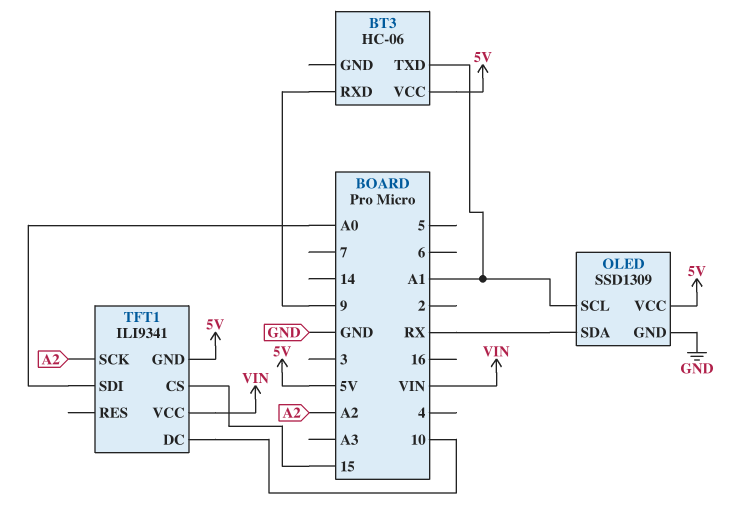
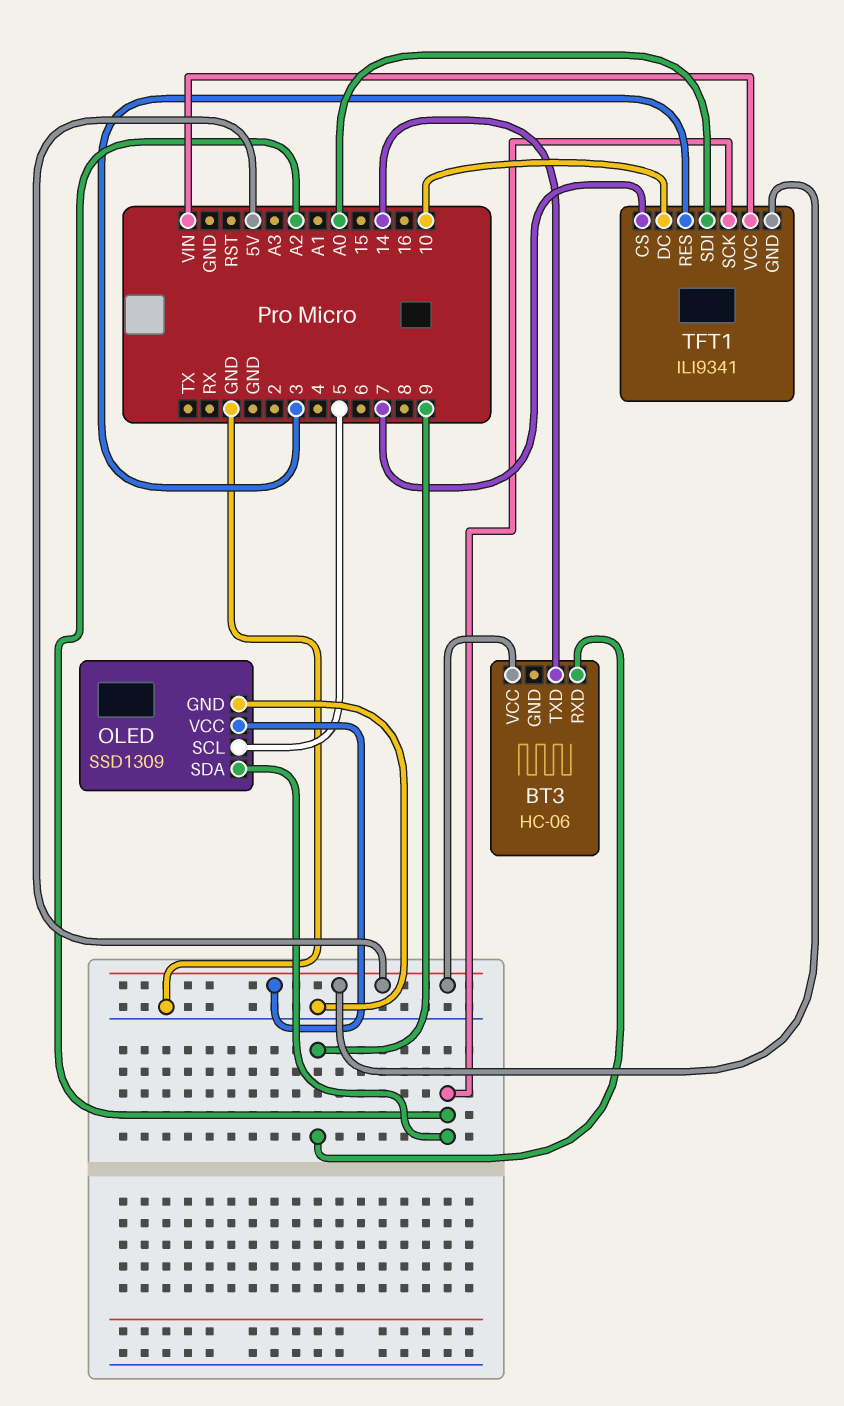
BT3 pin TXD: A1 -> 14
OLED pin SCL: A1 -> 5
OLED pin SDA: RX -> A2
TFT1 pin CS: 15 -> 7
TFT1 pin RES: none -> 3

